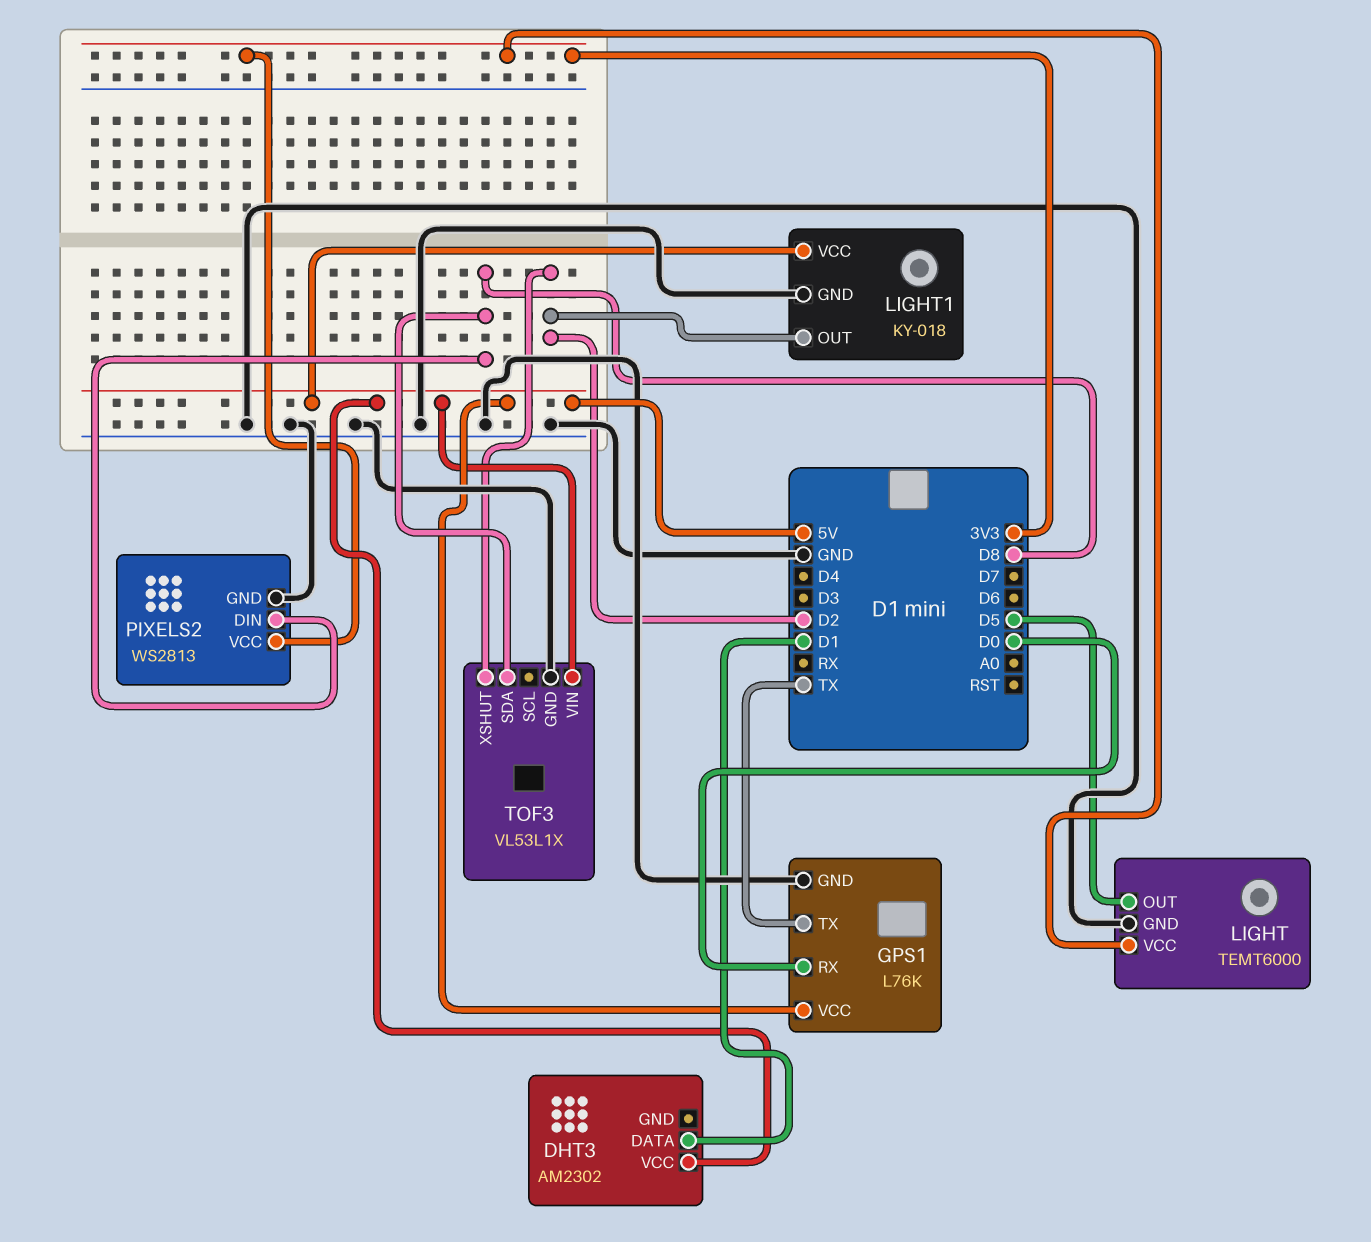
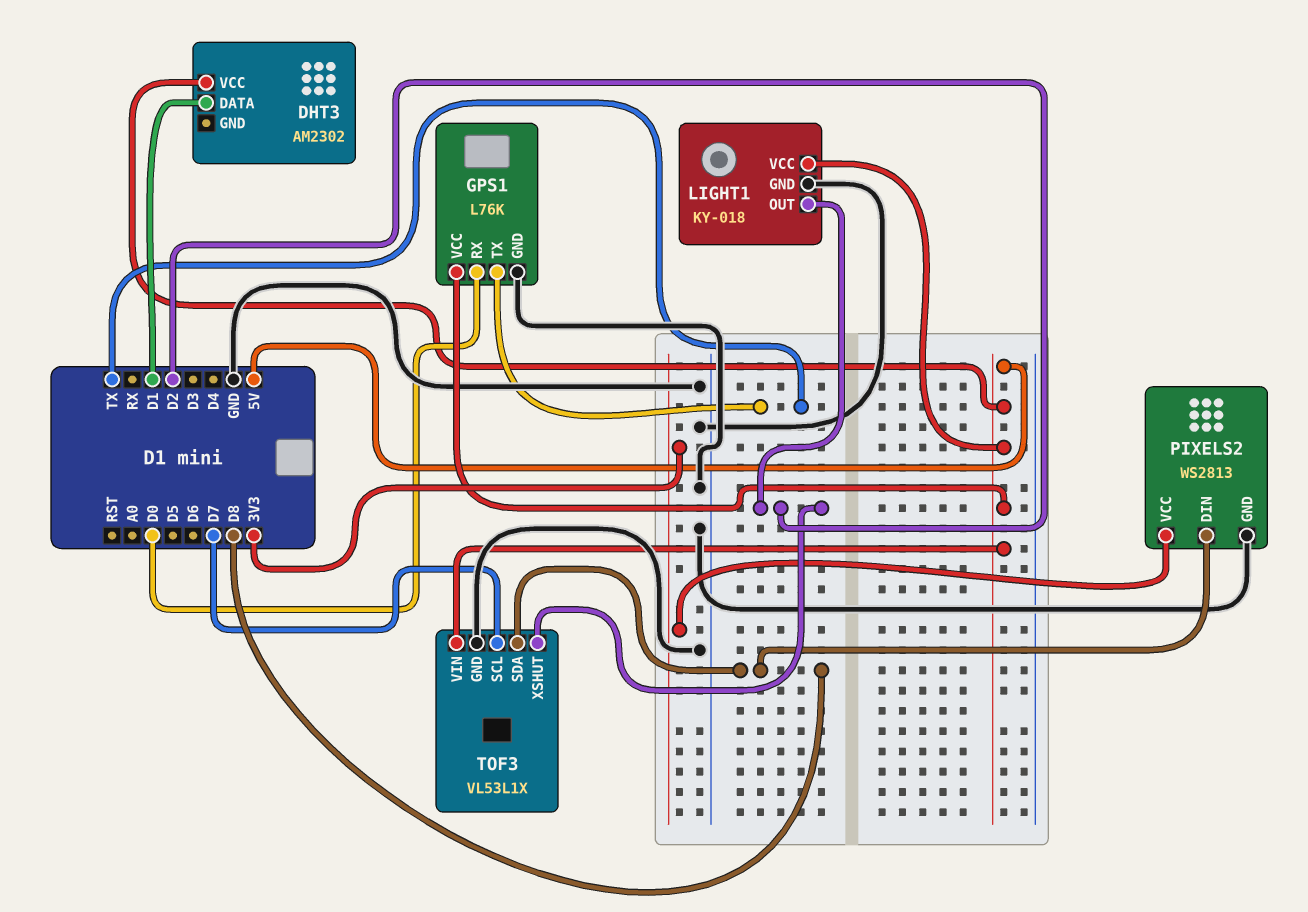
LIGHT: TEMT6000 -> none
LIGHT pin GND: GND -> none
LIGHT pin OUT: D5 -> none
LIGHT pin VCC: 3V3 -> none
TOF3 pin SCL: none -> D7

